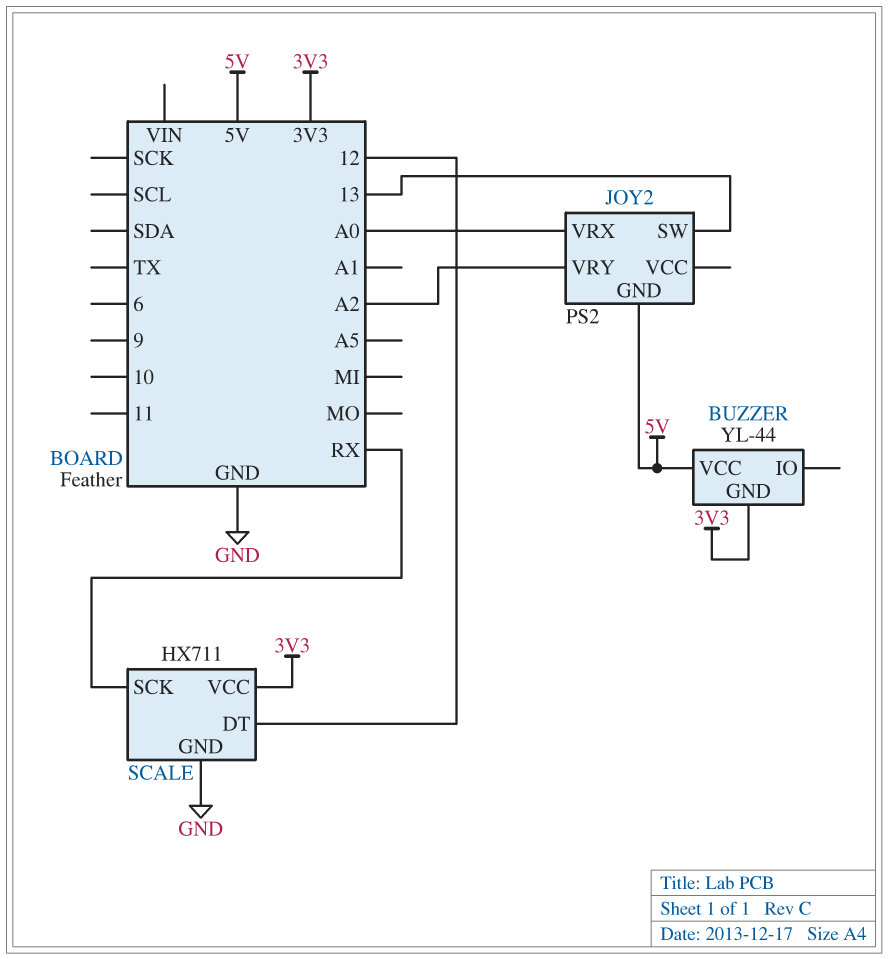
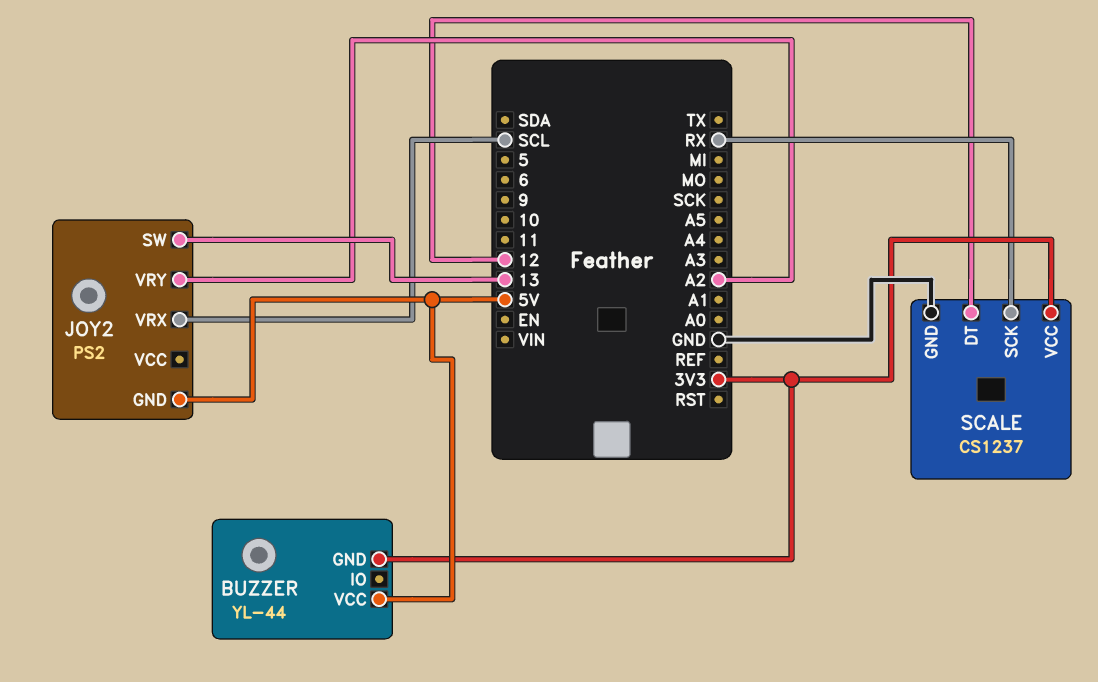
JOY2 pin VRX: A0 -> SCL
SCALE: HX711 -> CS1237

